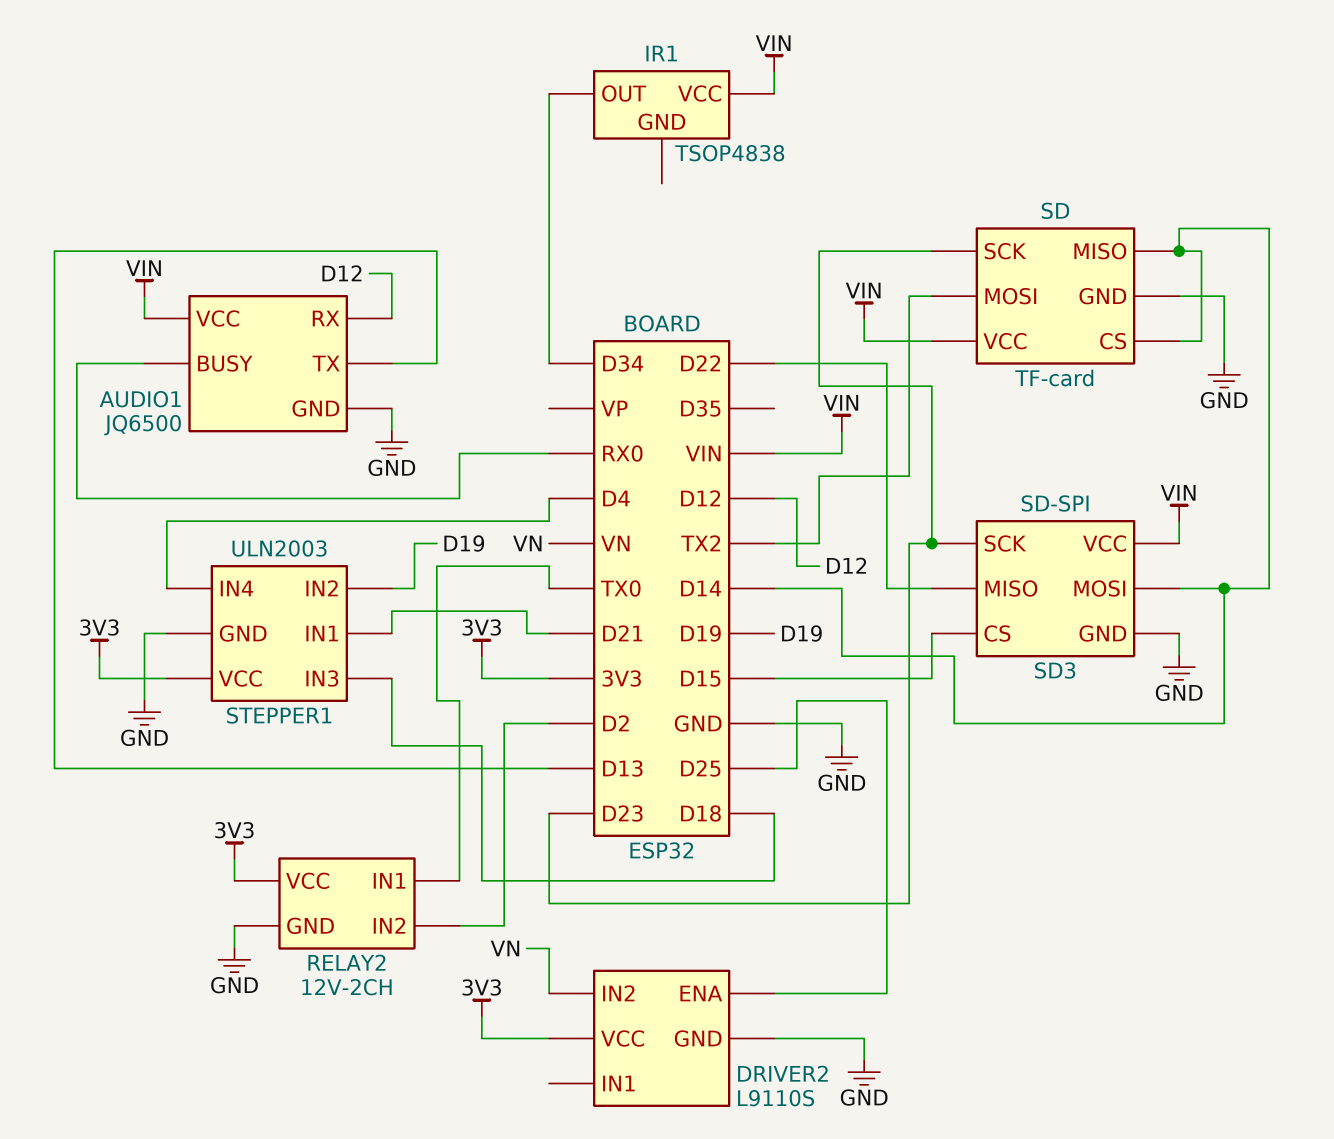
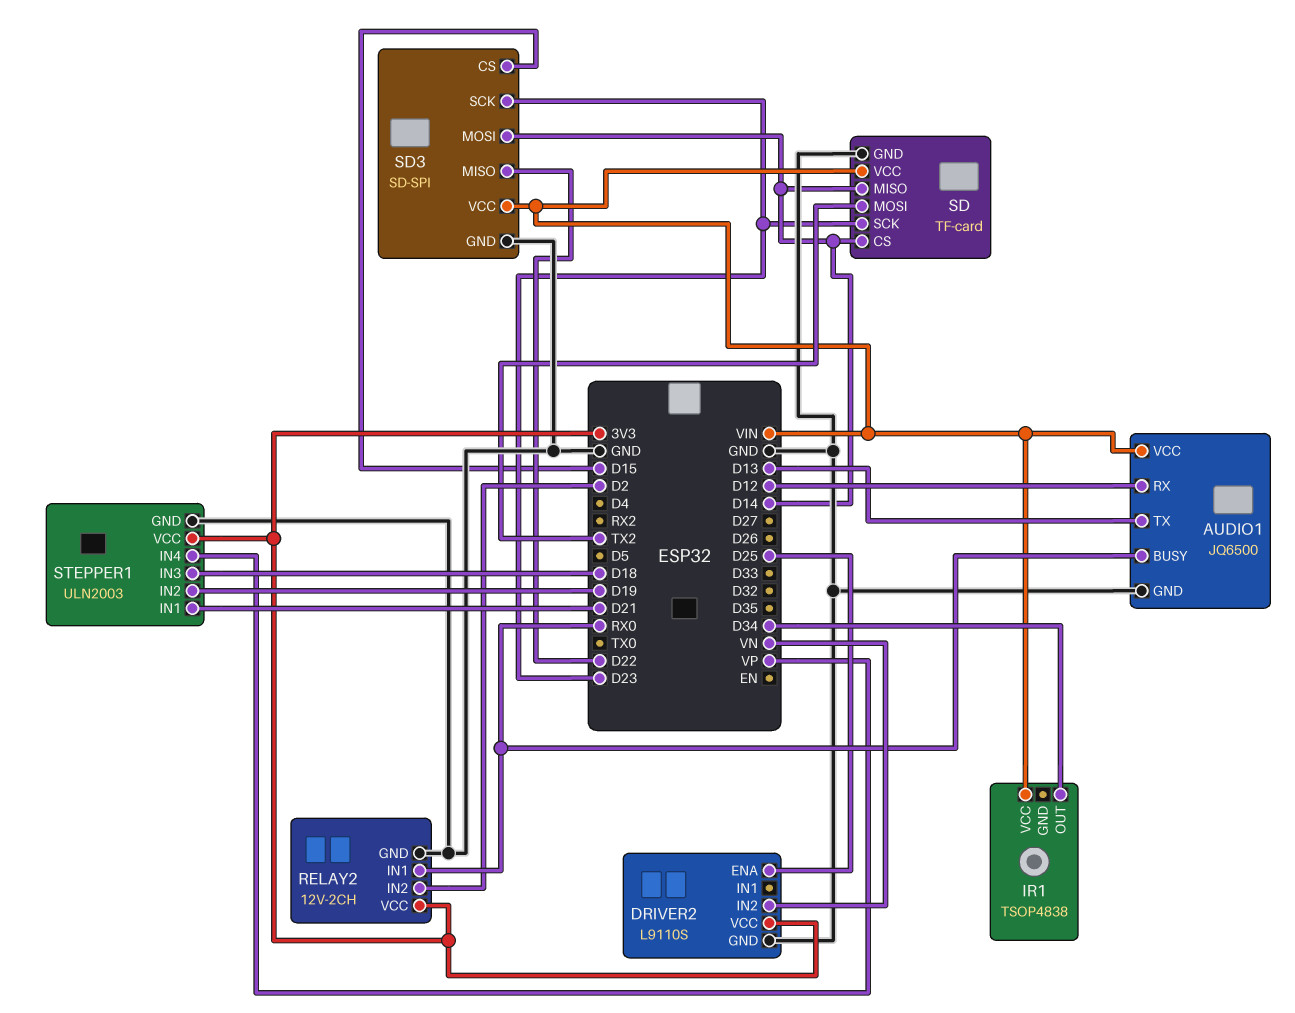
RELAY2 pin IN1: TX0 -> RX0
STEPPER1 pin IN4: D4 -> VP

